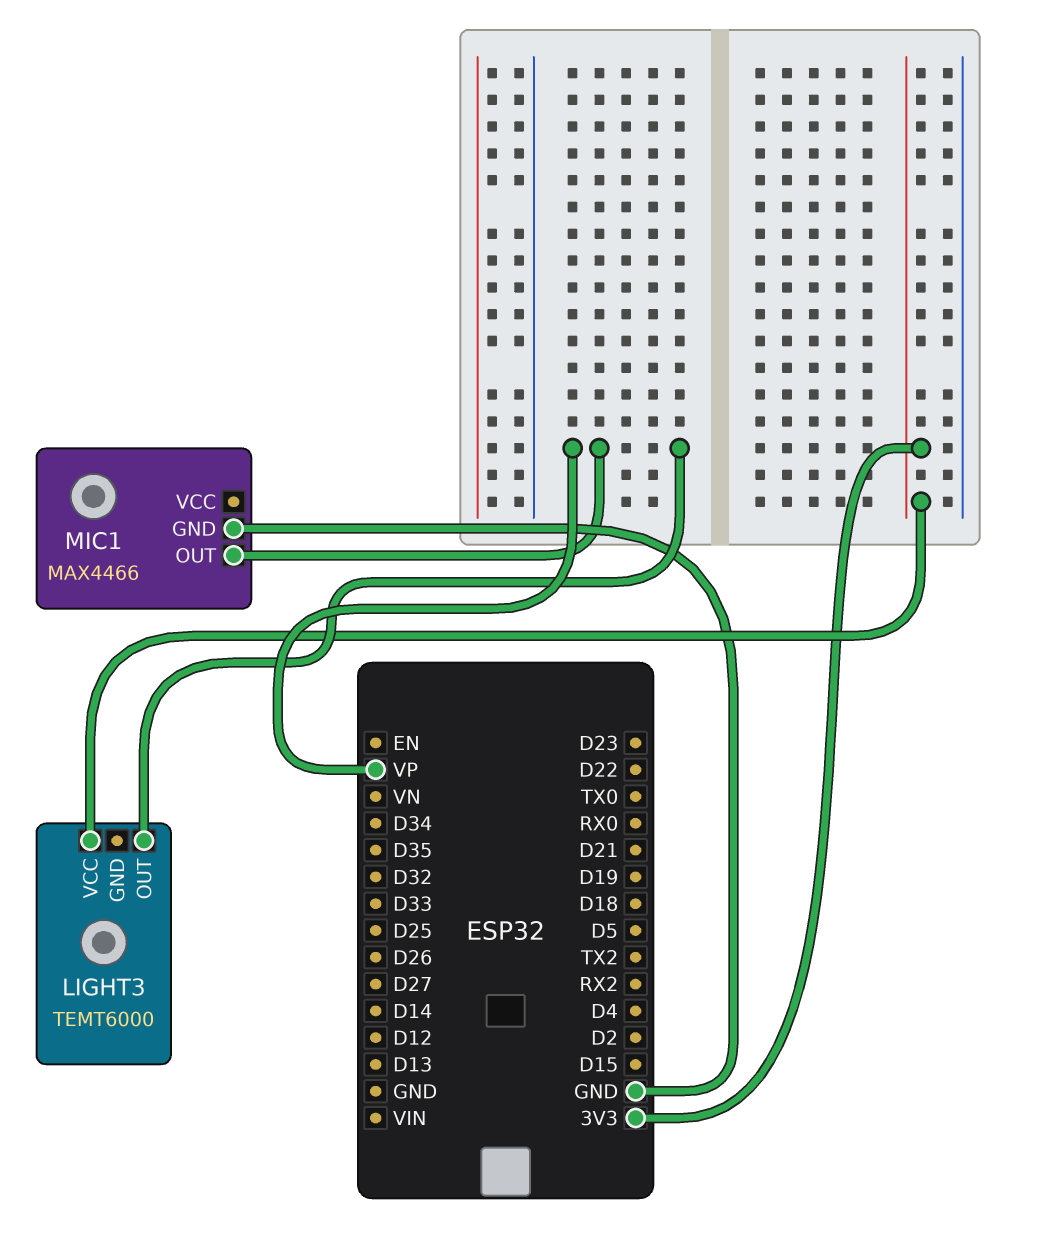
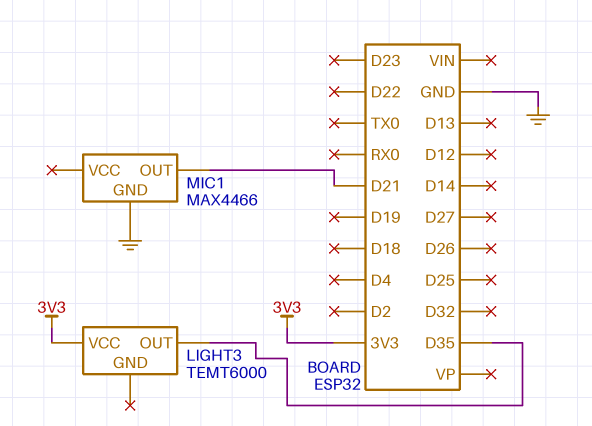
LIGHT3 pin OUT: VP -> D35
MIC1 pin OUT: VP -> D21

